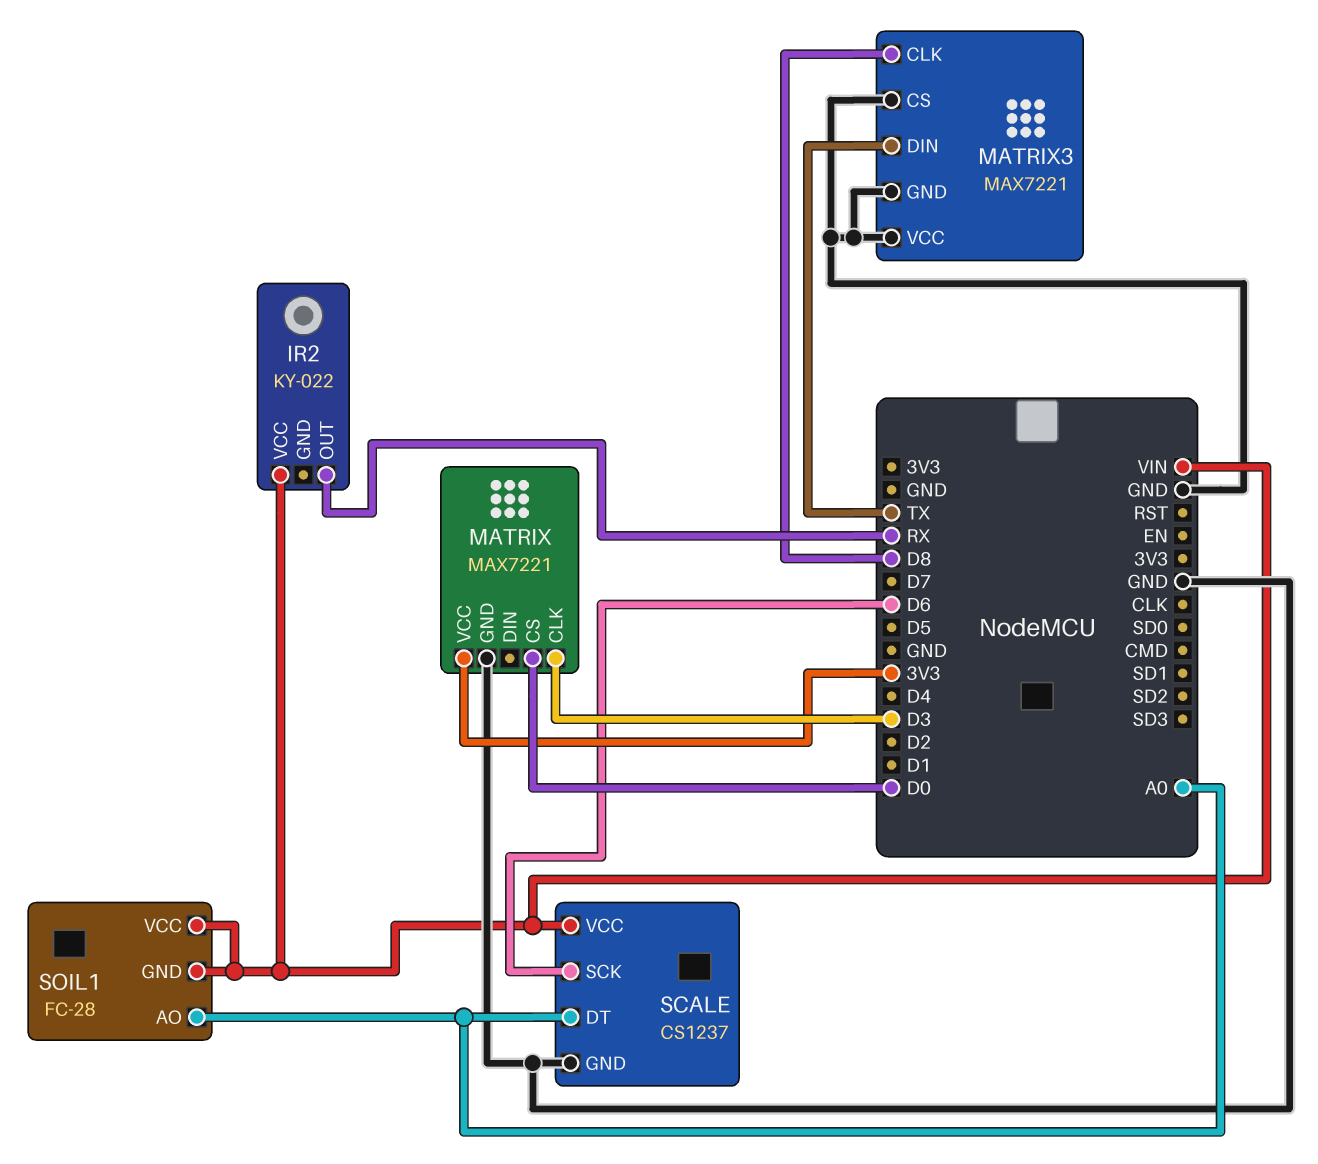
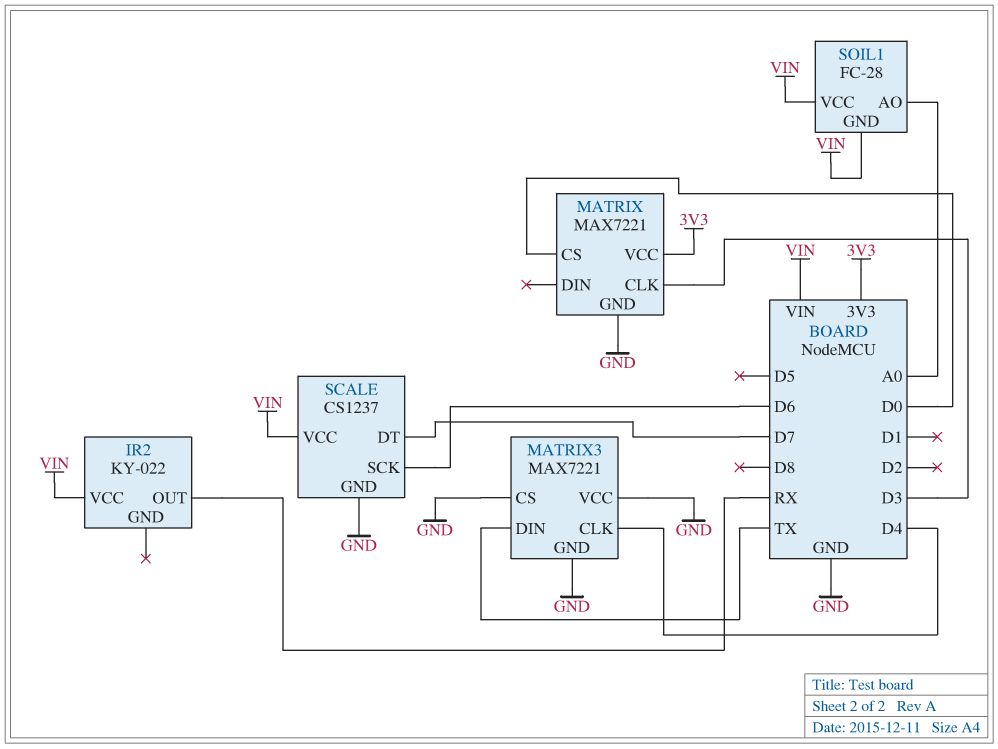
MATRIX3 pin CLK: D8 -> D4
SCALE pin DT: A0 -> D7

